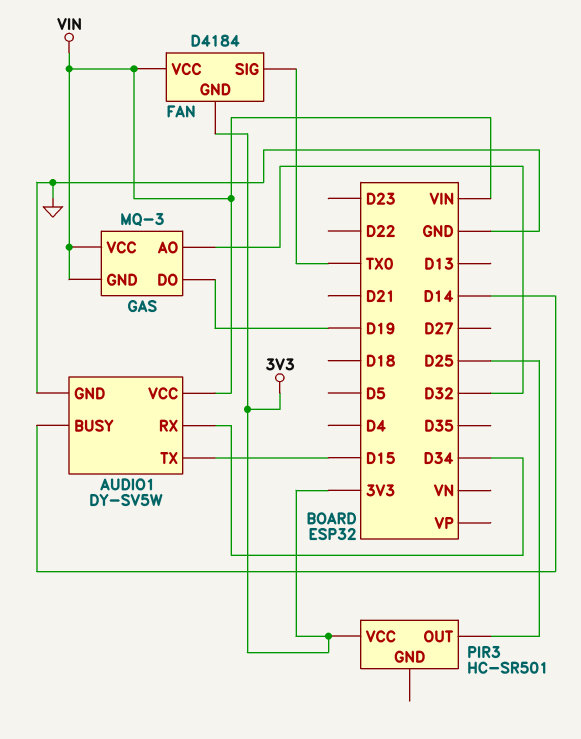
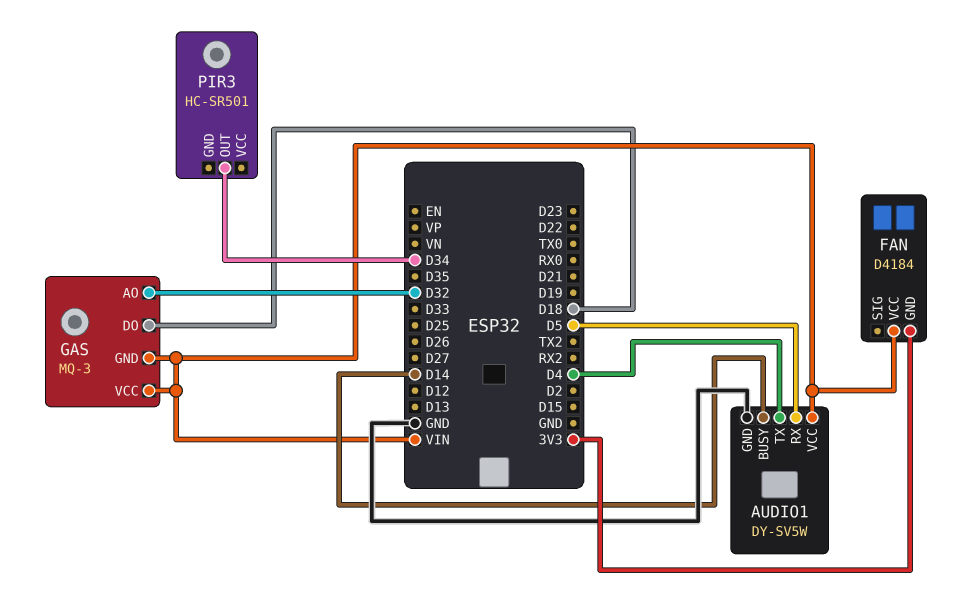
AUDIO1 pin RX: D34 -> D5
AUDIO1 pin TX: D15 -> D4
FAN pin SIG: TX0 -> none
GAS pin DO: D19 -> D18
PIR3 pin OUT: D25 -> D34
PIR3 pin VCC: 3V3 -> none

